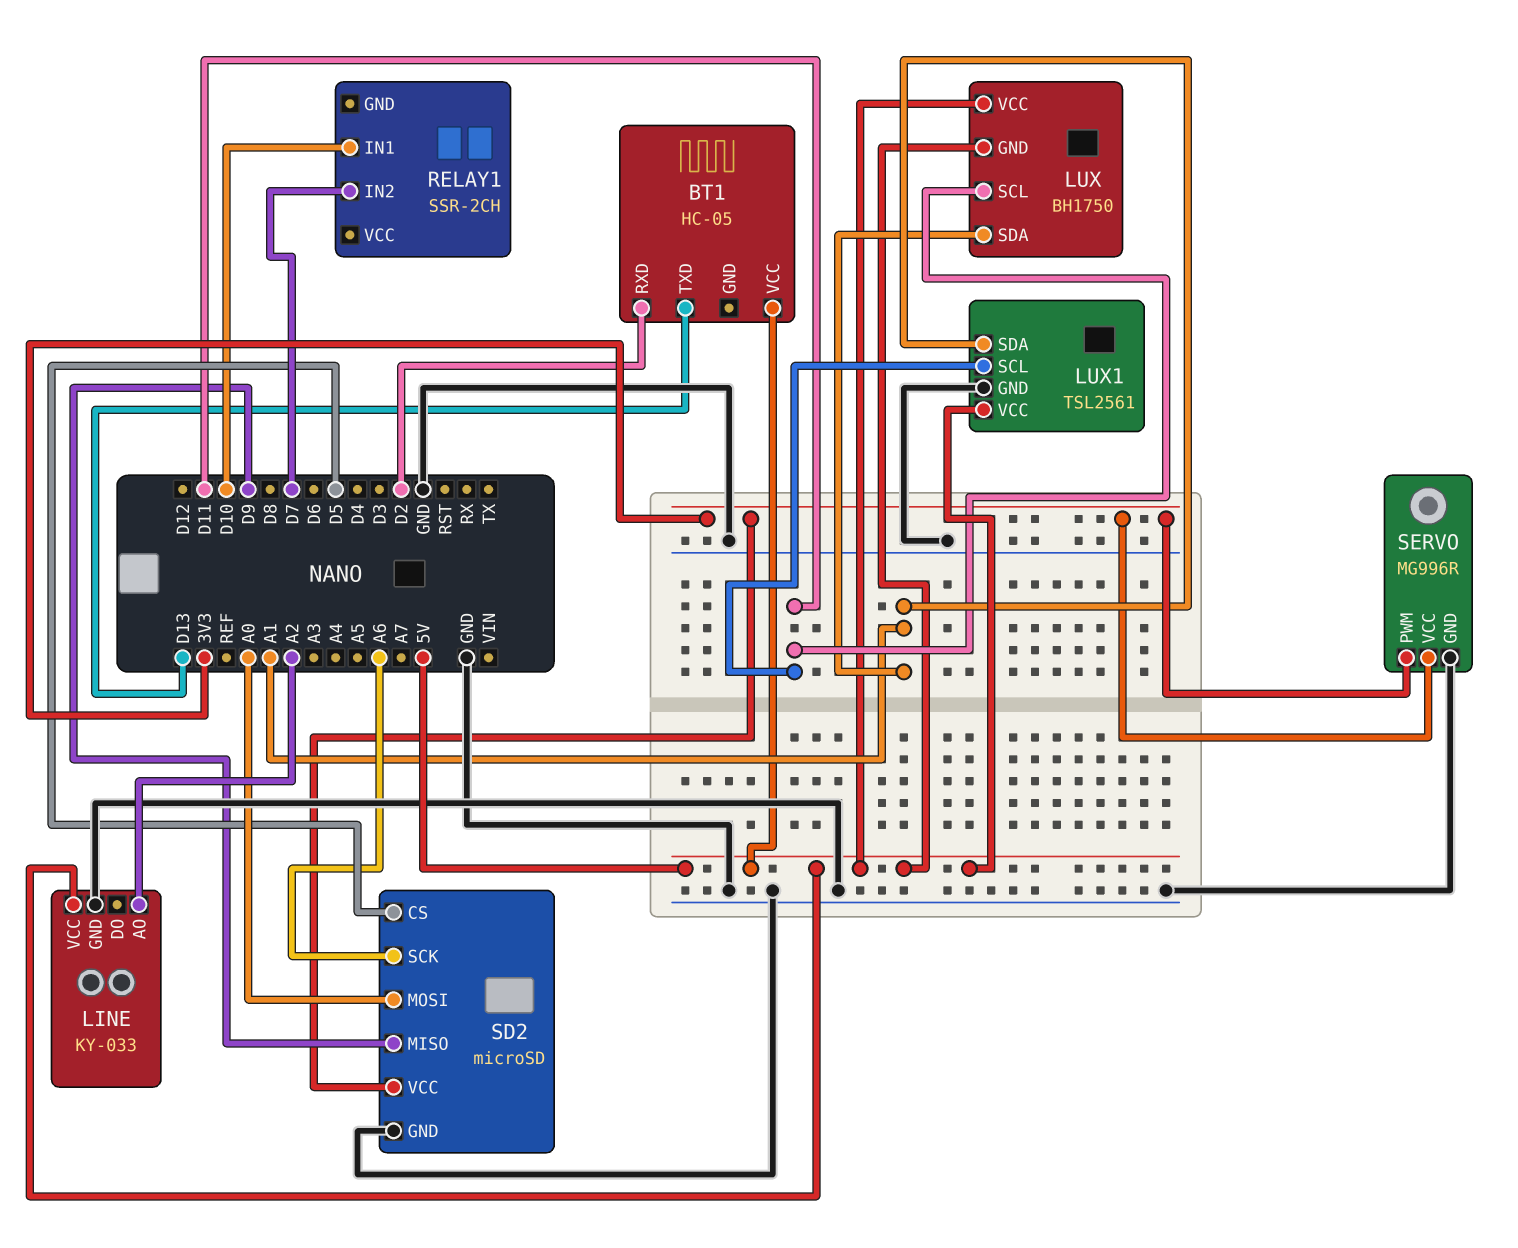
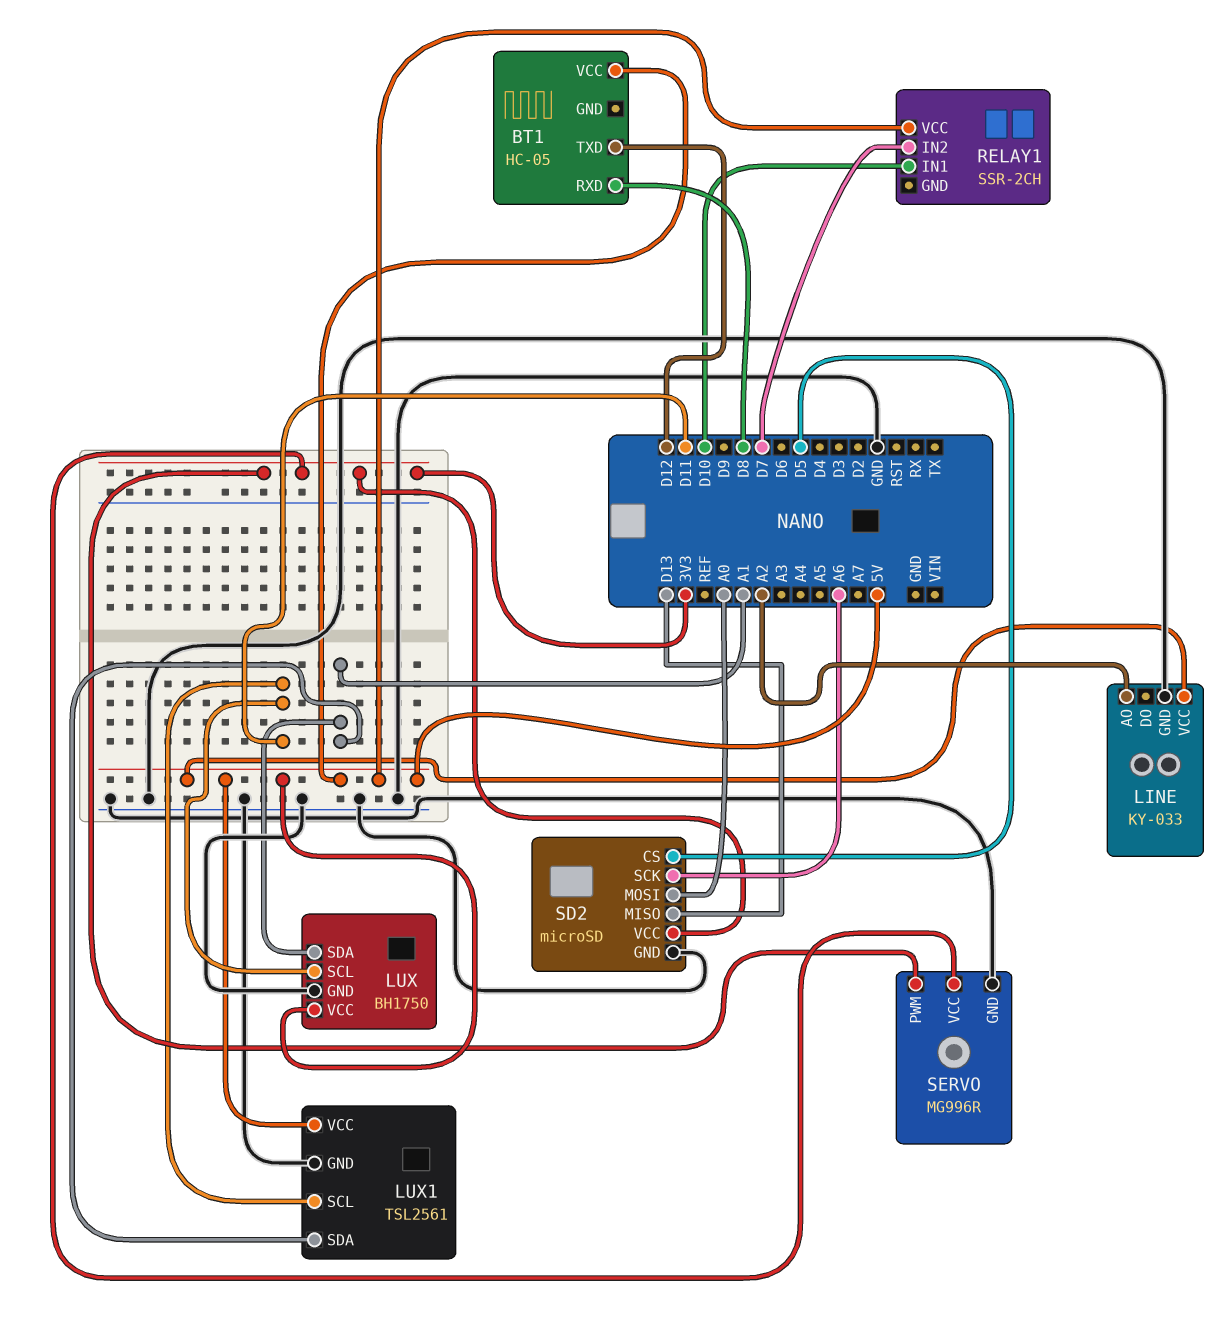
BT1 pin RXD: D2 -> D8
BT1 pin TXD: D13 -> D12
LUX pin GND: 5V -> GND
RELAY1 pin VCC: none -> 5V
SD2 pin MISO: D9 -> D13

